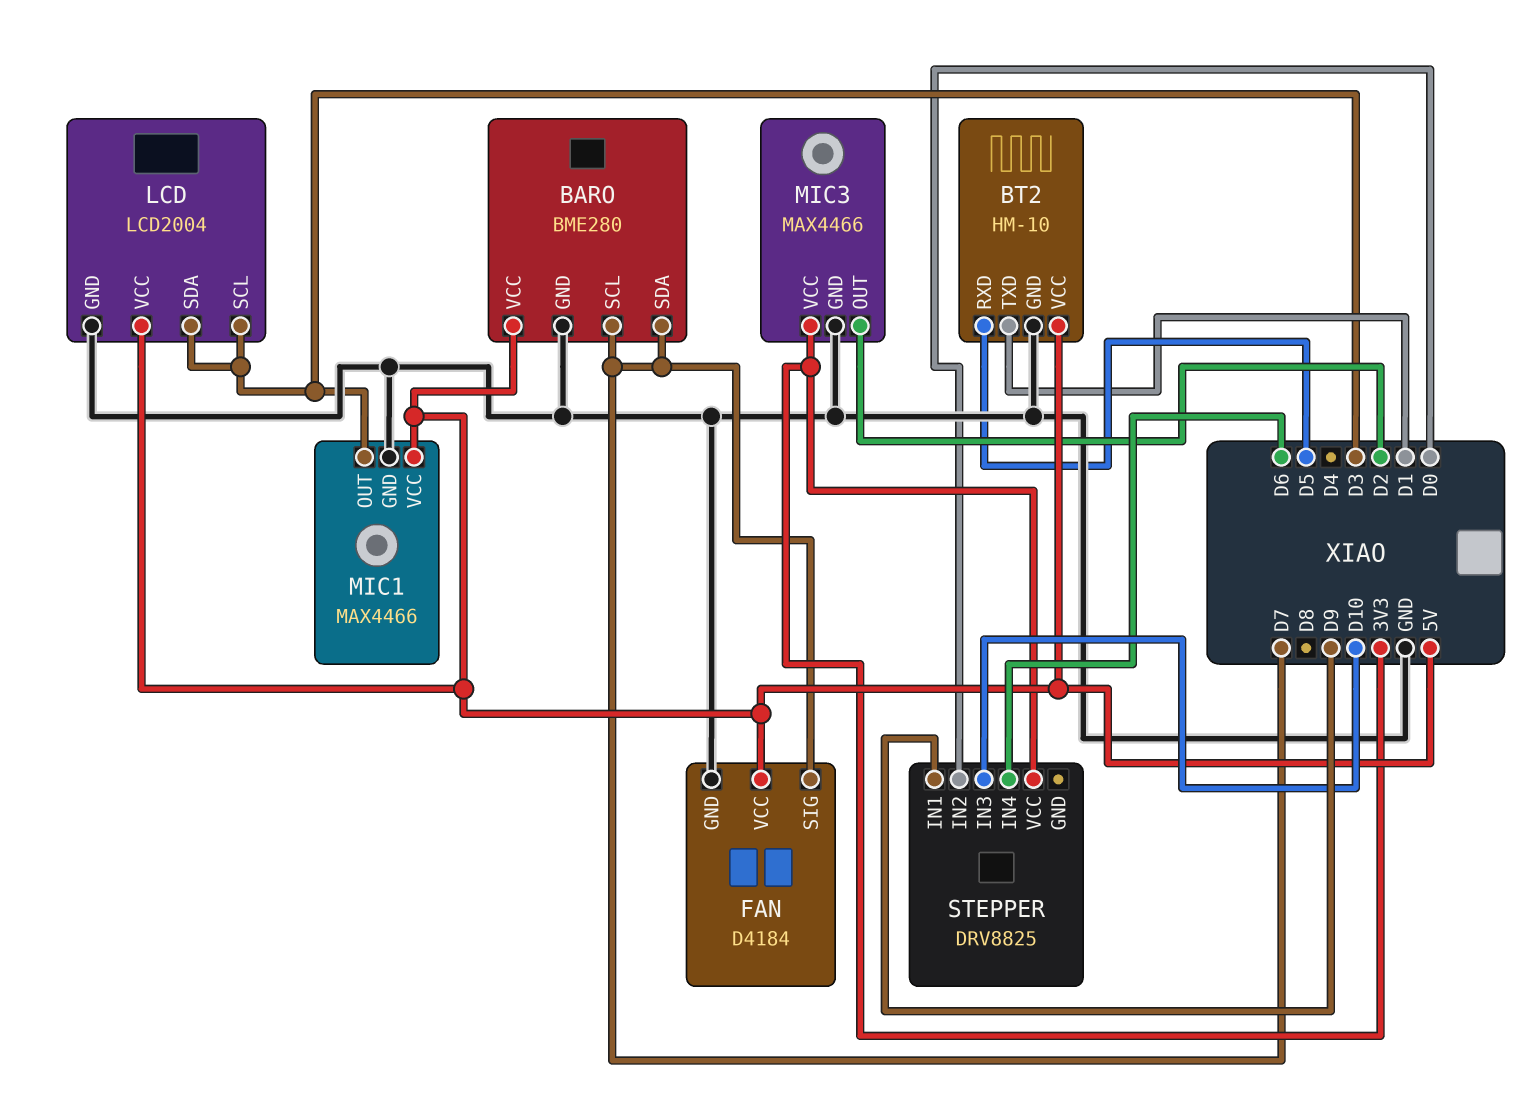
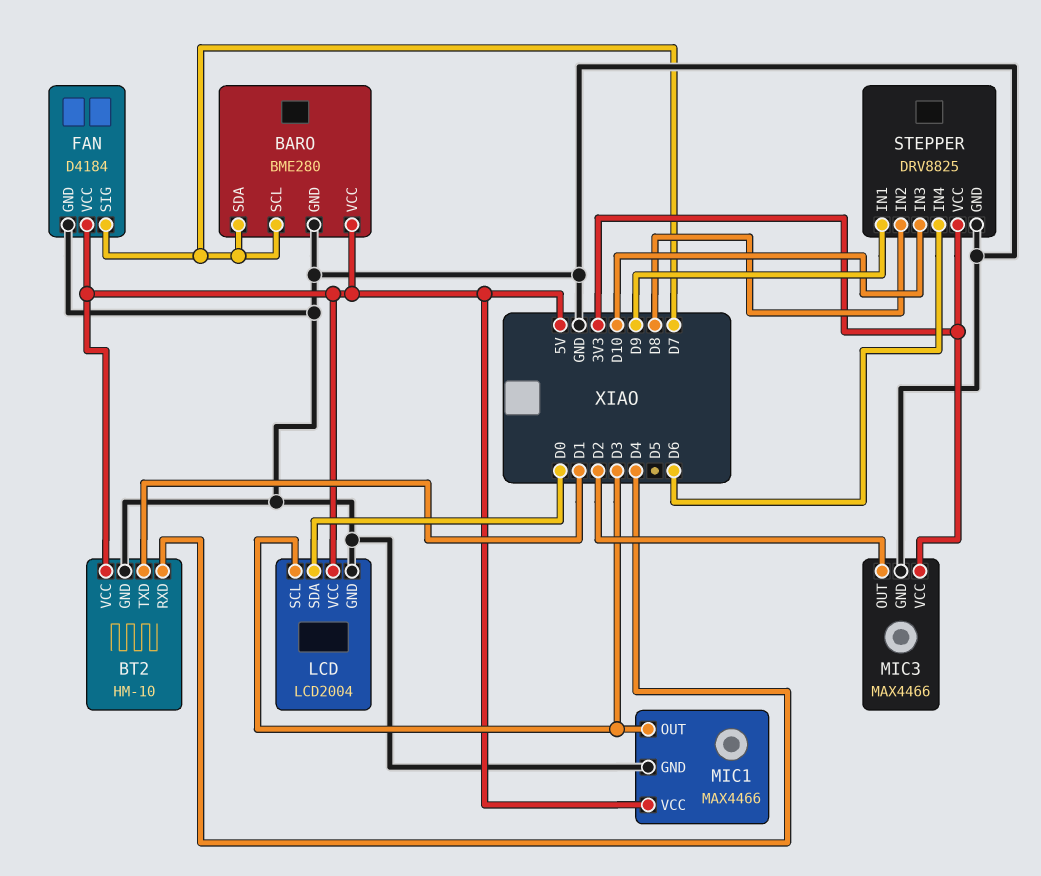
BT2 pin RXD: D5 -> D4
LCD pin SDA: D3 -> D0
STEPPER pin GND: none -> GND
STEPPER pin IN2: D0 -> D8

